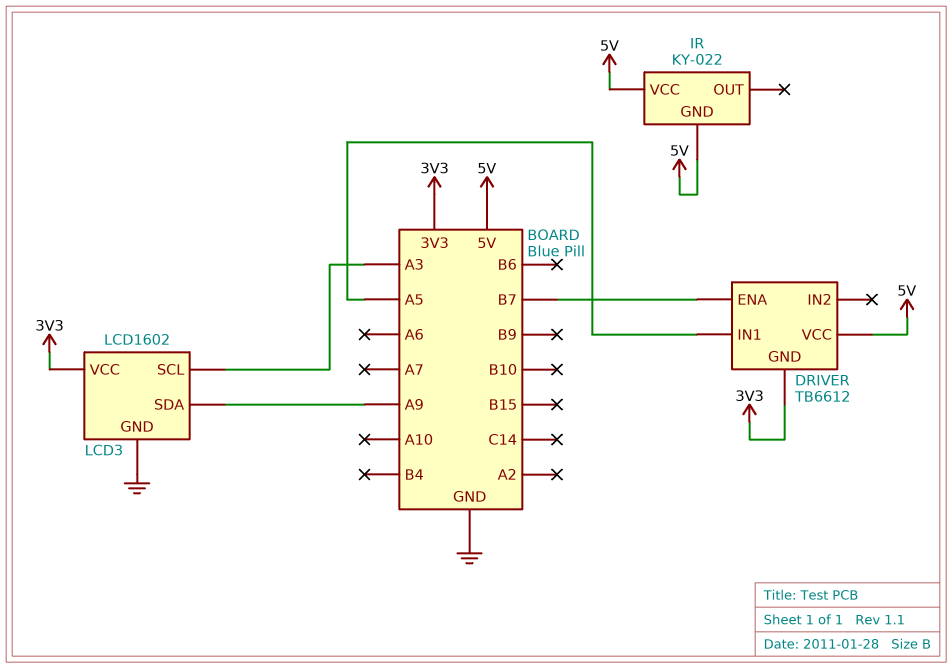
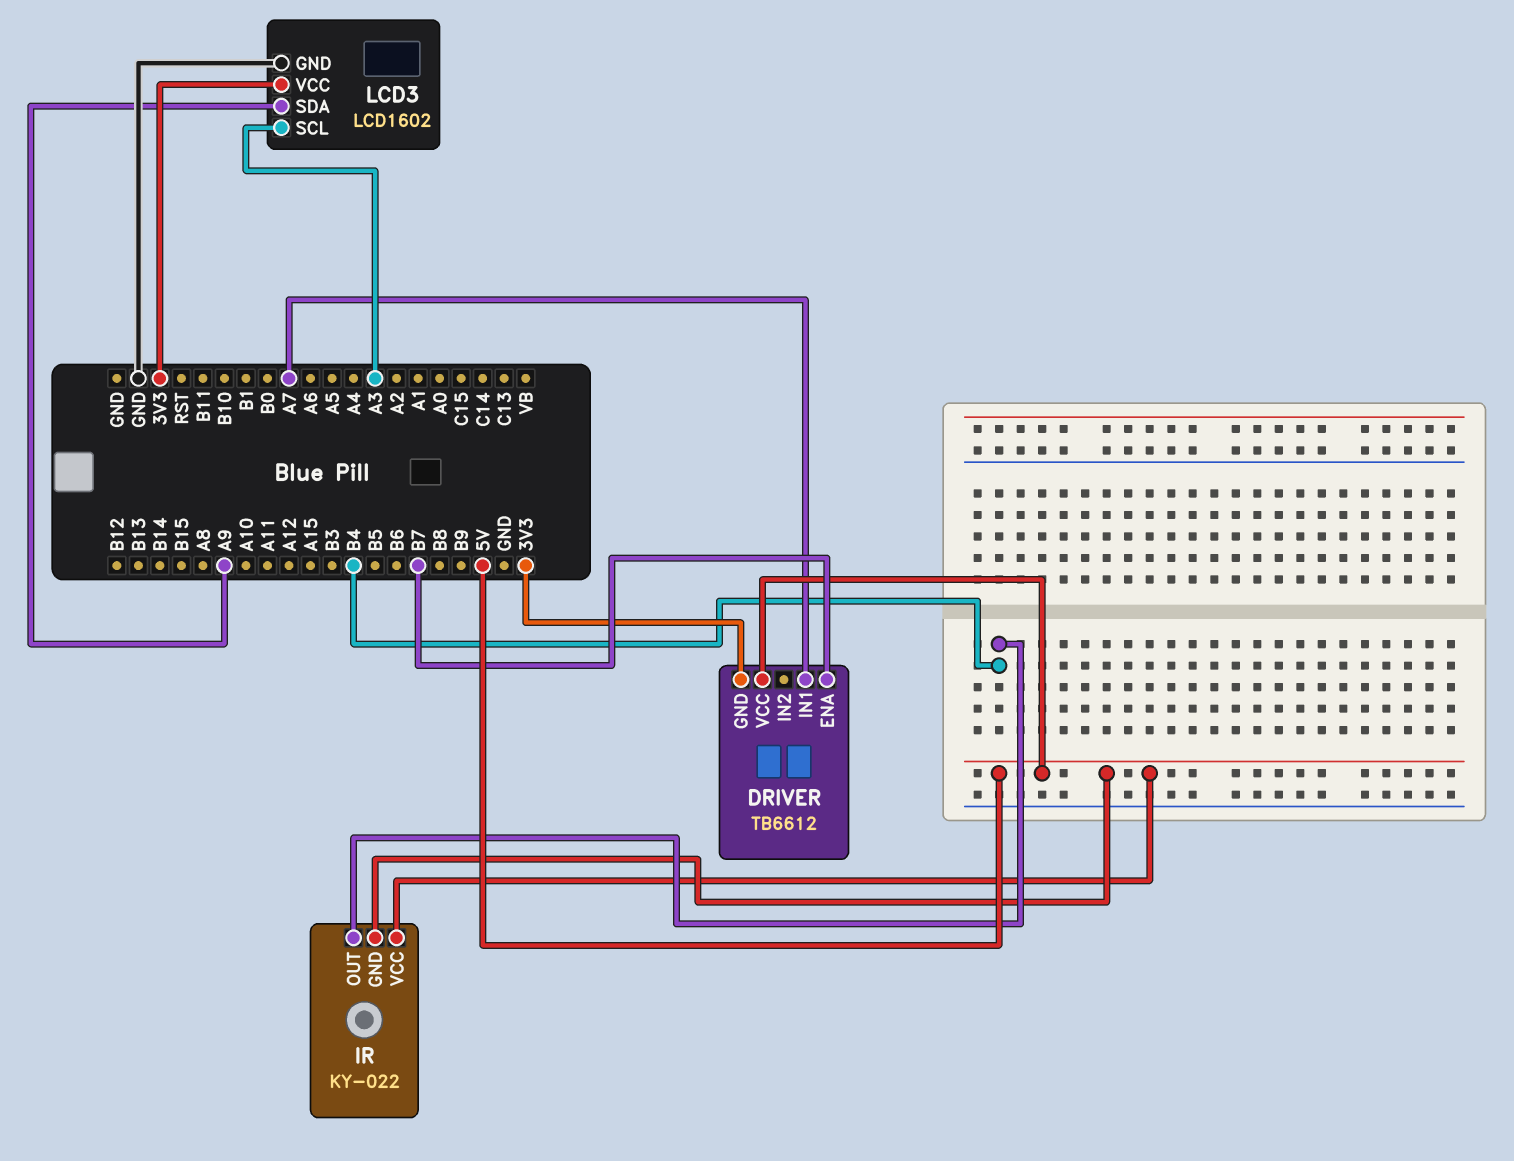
DRIVER pin IN1: A5 -> A7
IR pin OUT: none -> B4

